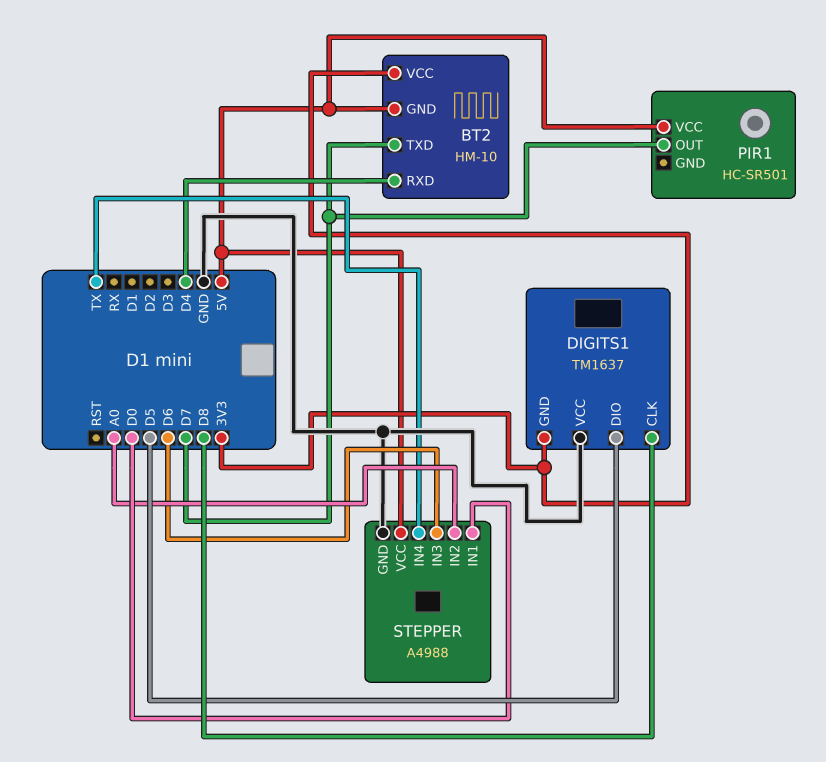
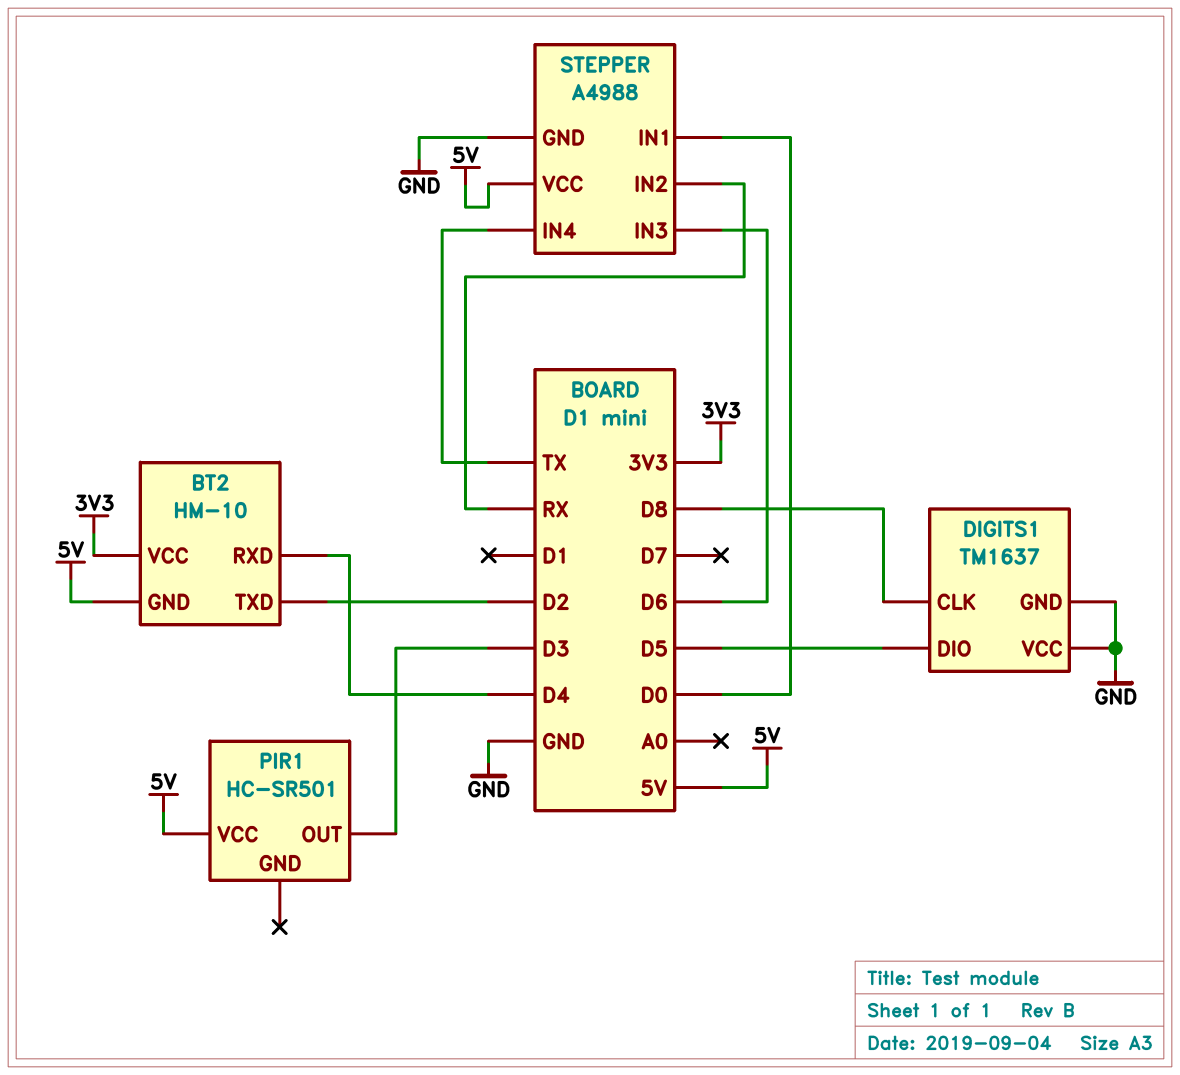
BT2 pin TXD: D7 -> D2
DIGITS1 pin GND: 3V3 -> GND
PIR1 pin OUT: D7 -> D3
STEPPER pin IN2: A0 -> RX

